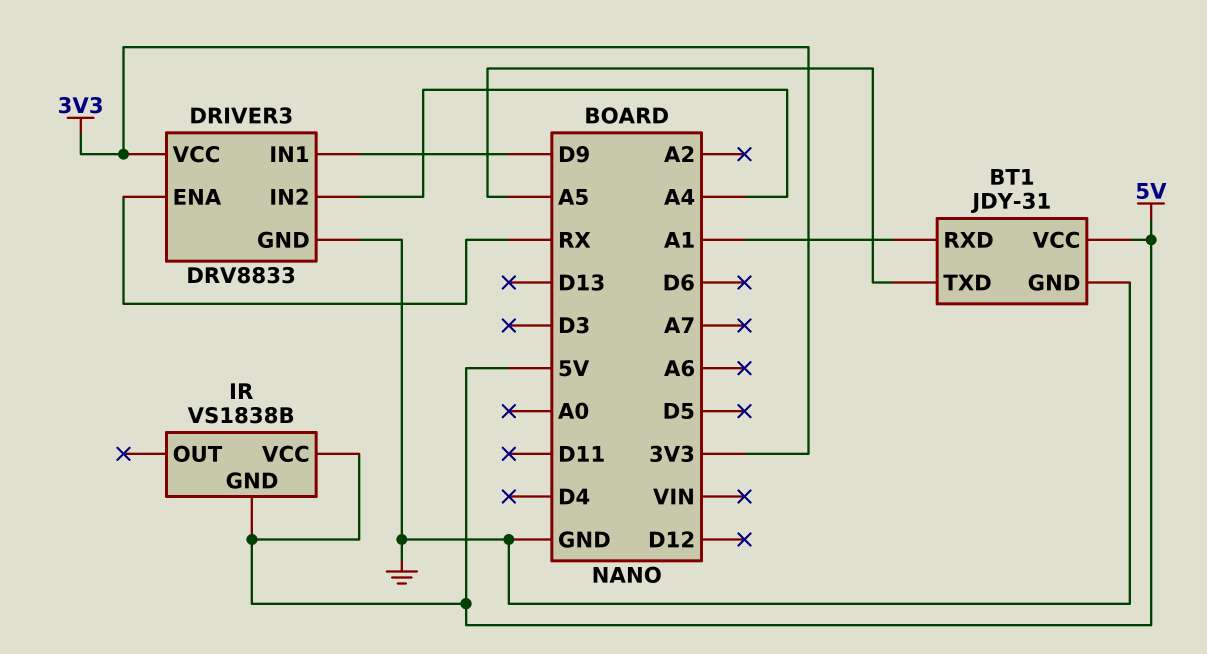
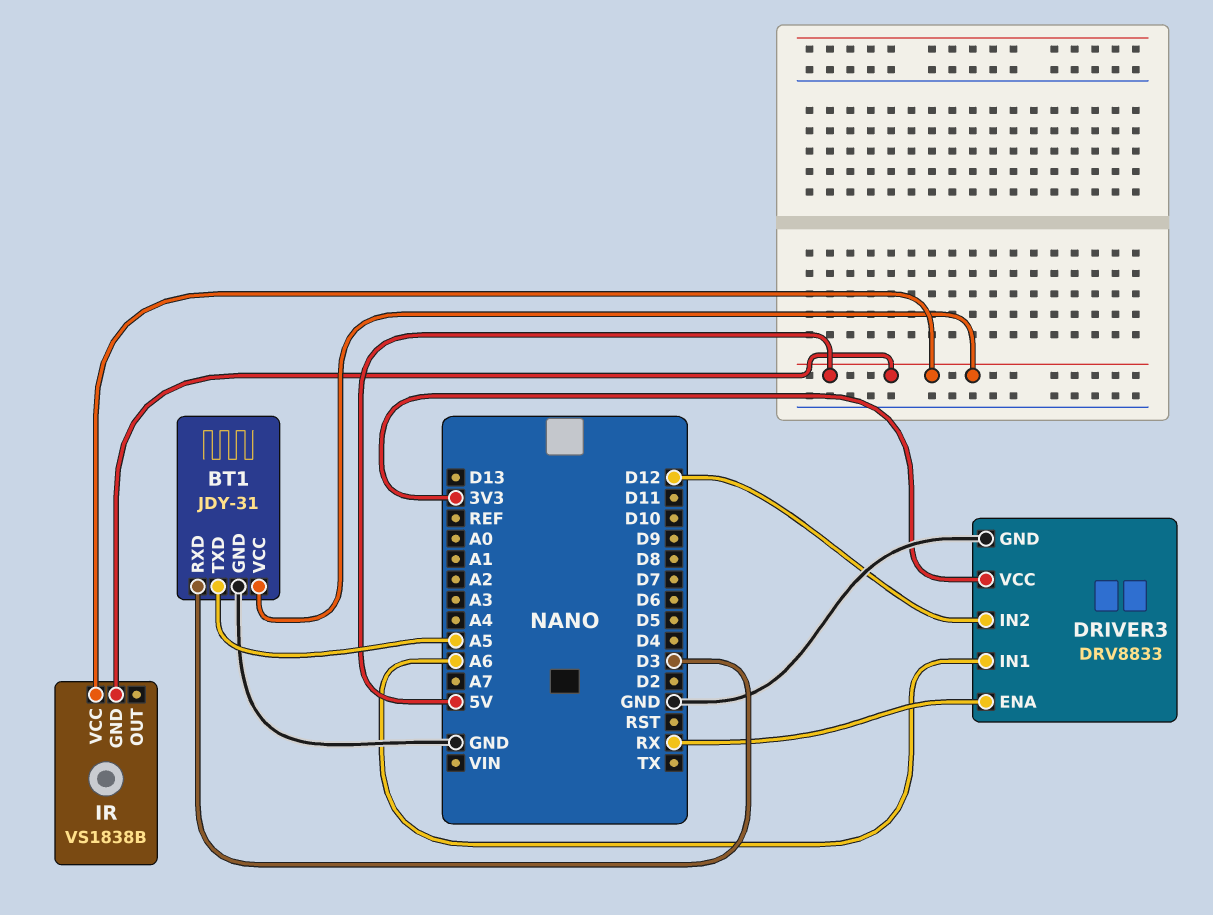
BT1 pin RXD: A1 -> D3
DRIVER3 pin IN1: D9 -> A6
DRIVER3 pin IN2: A4 -> D12

